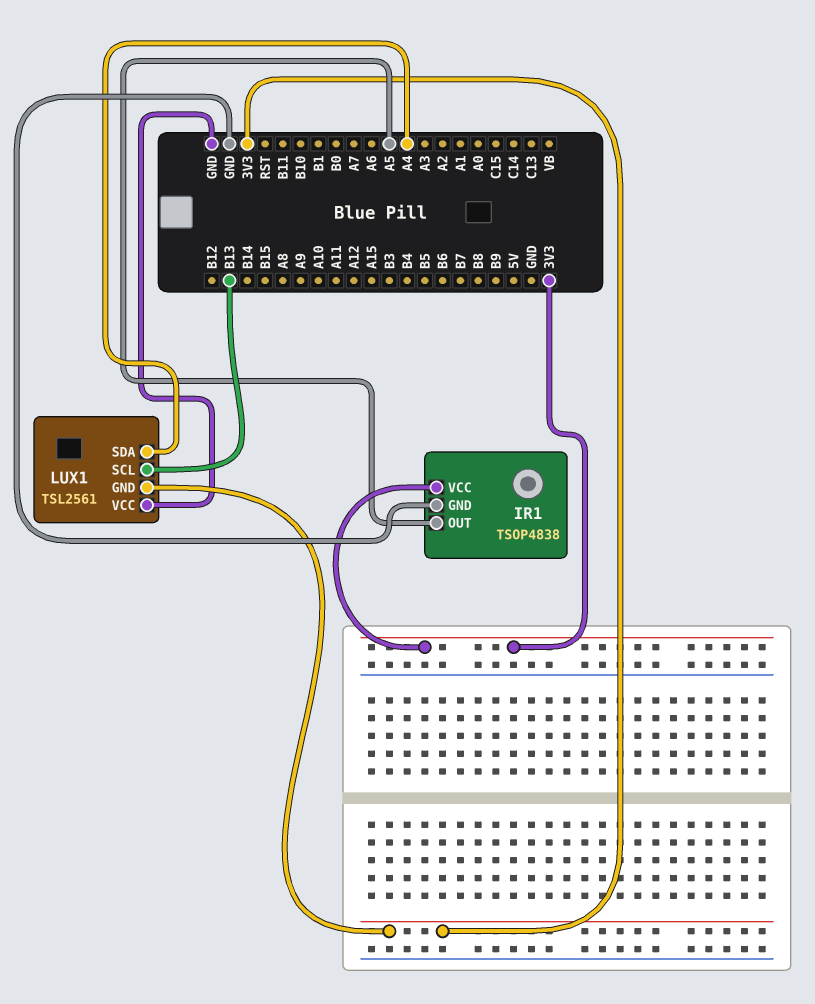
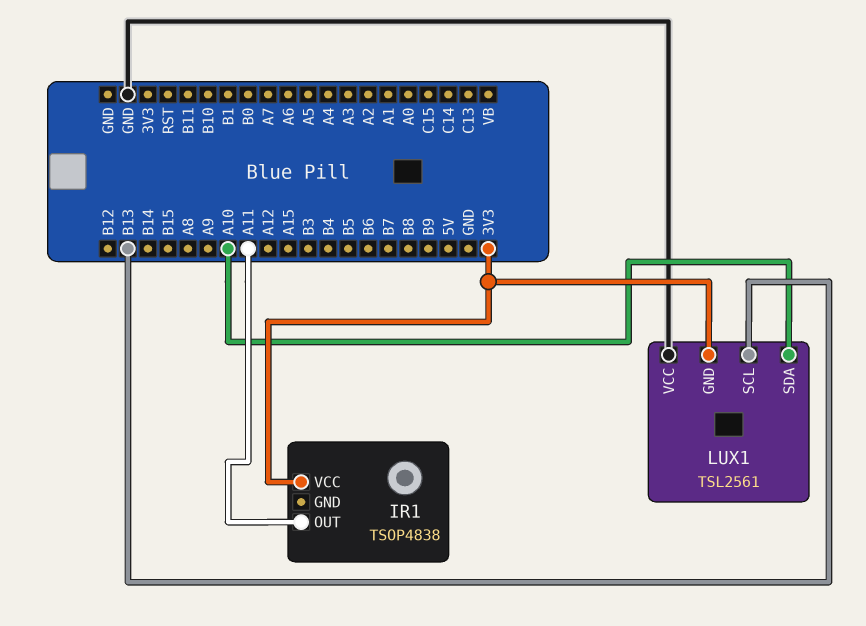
IR1 pin GND: GND -> none
IR1 pin OUT: A5 -> A11
LUX1 pin SDA: A4 -> A10

